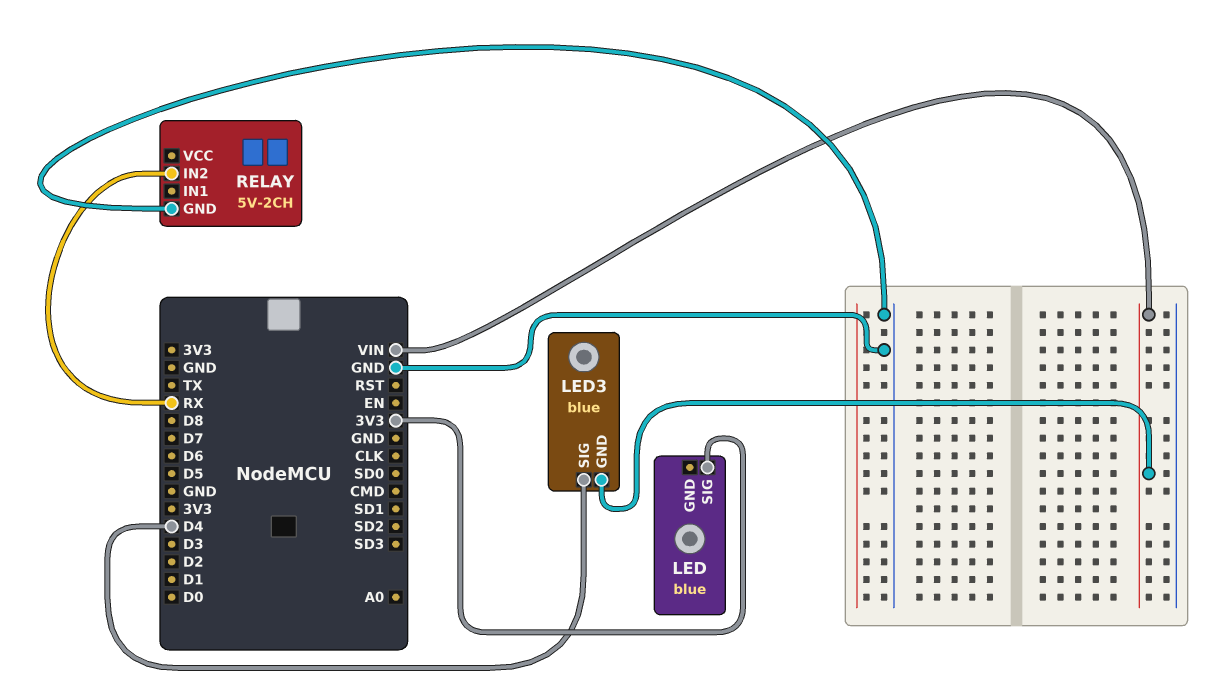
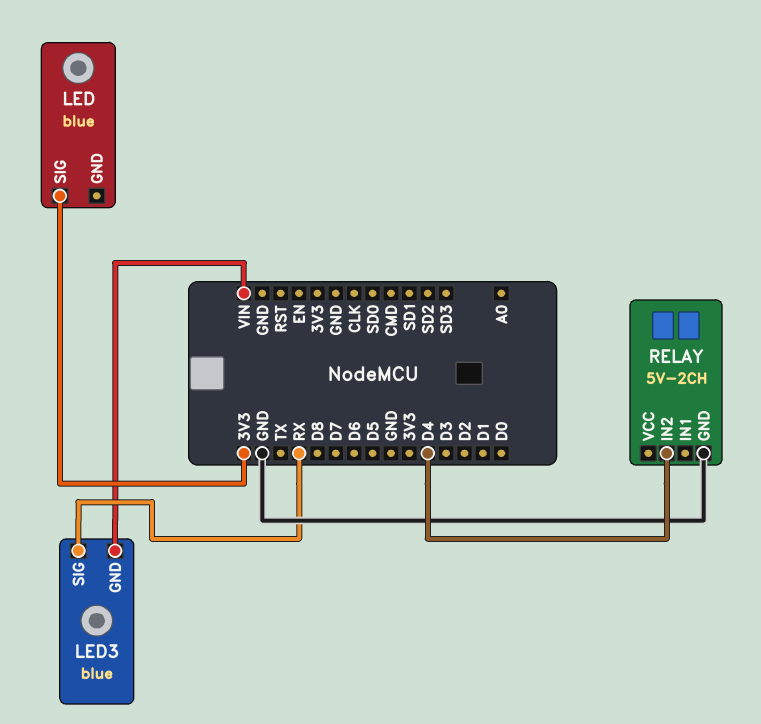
LED3 pin SIG: D4 -> RX
RELAY pin IN2: RX -> D4

